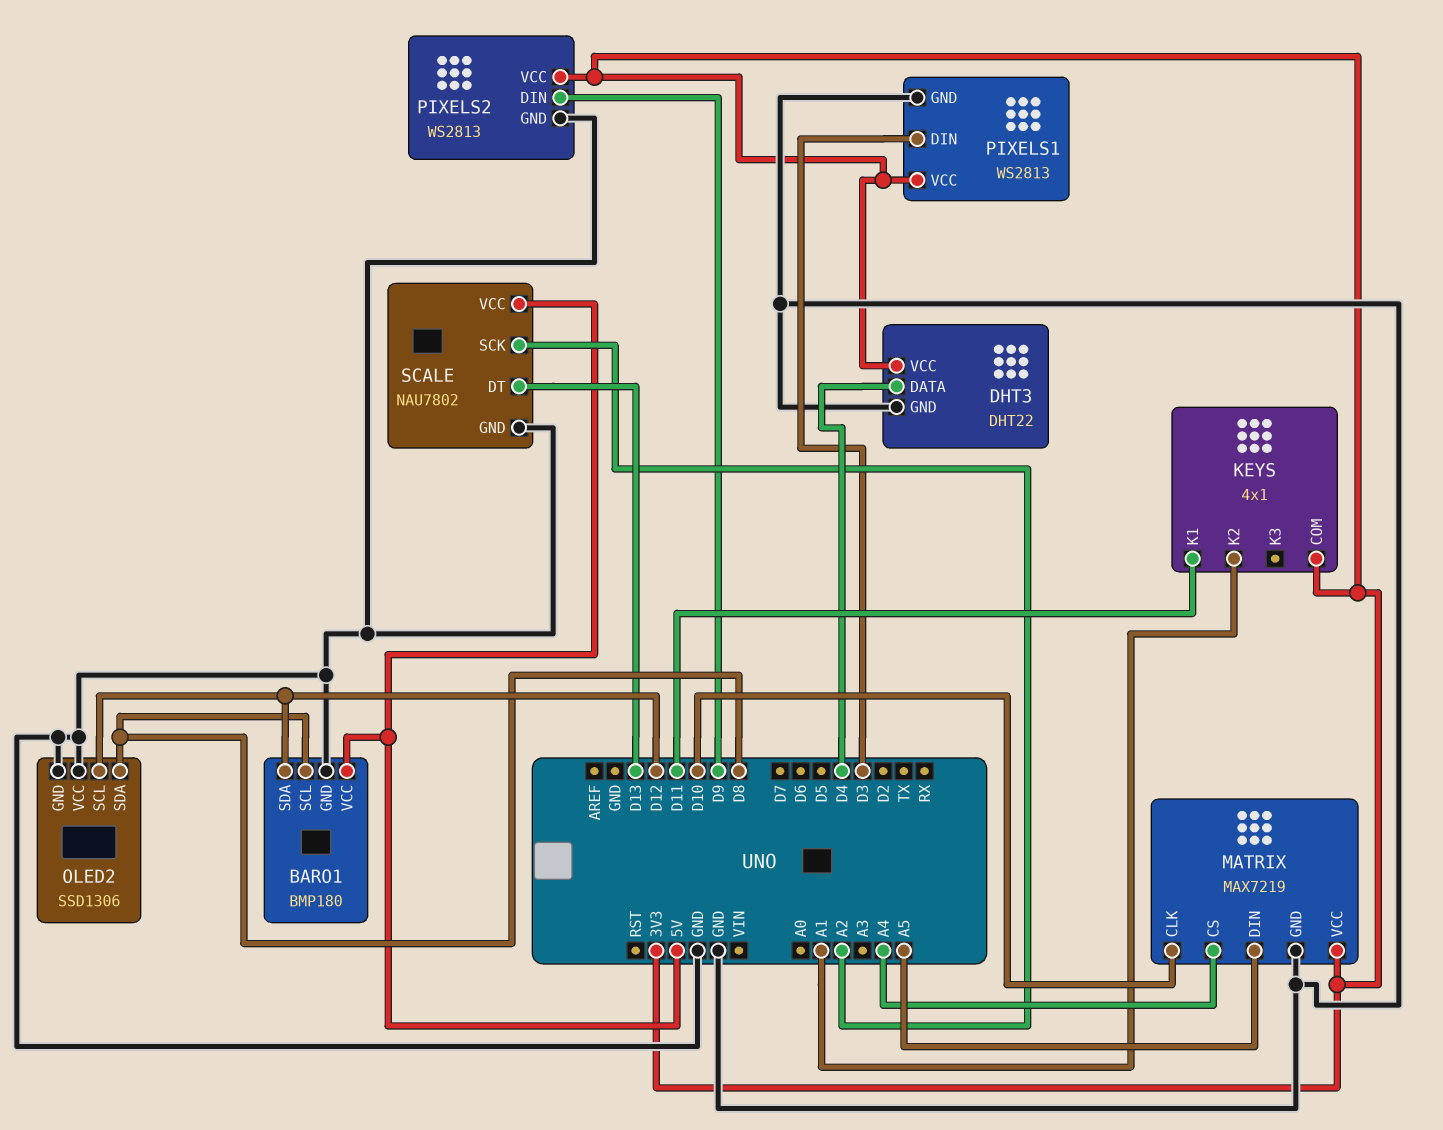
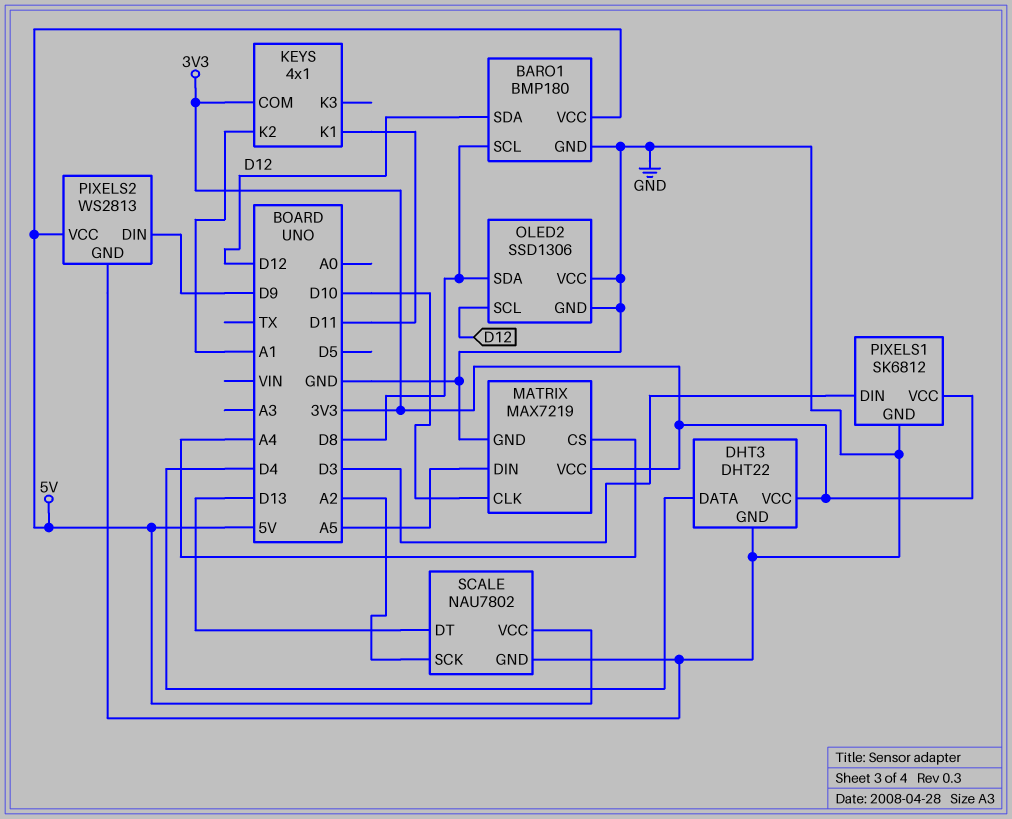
PIXELS1: WS2813 -> SK6812
PIXELS2 pin VCC: 3V3 -> 5V

